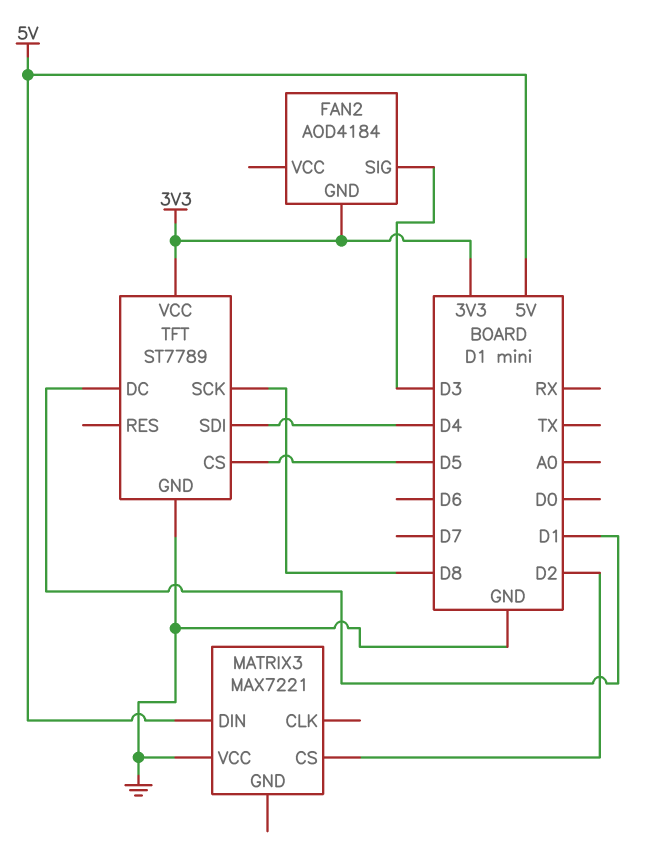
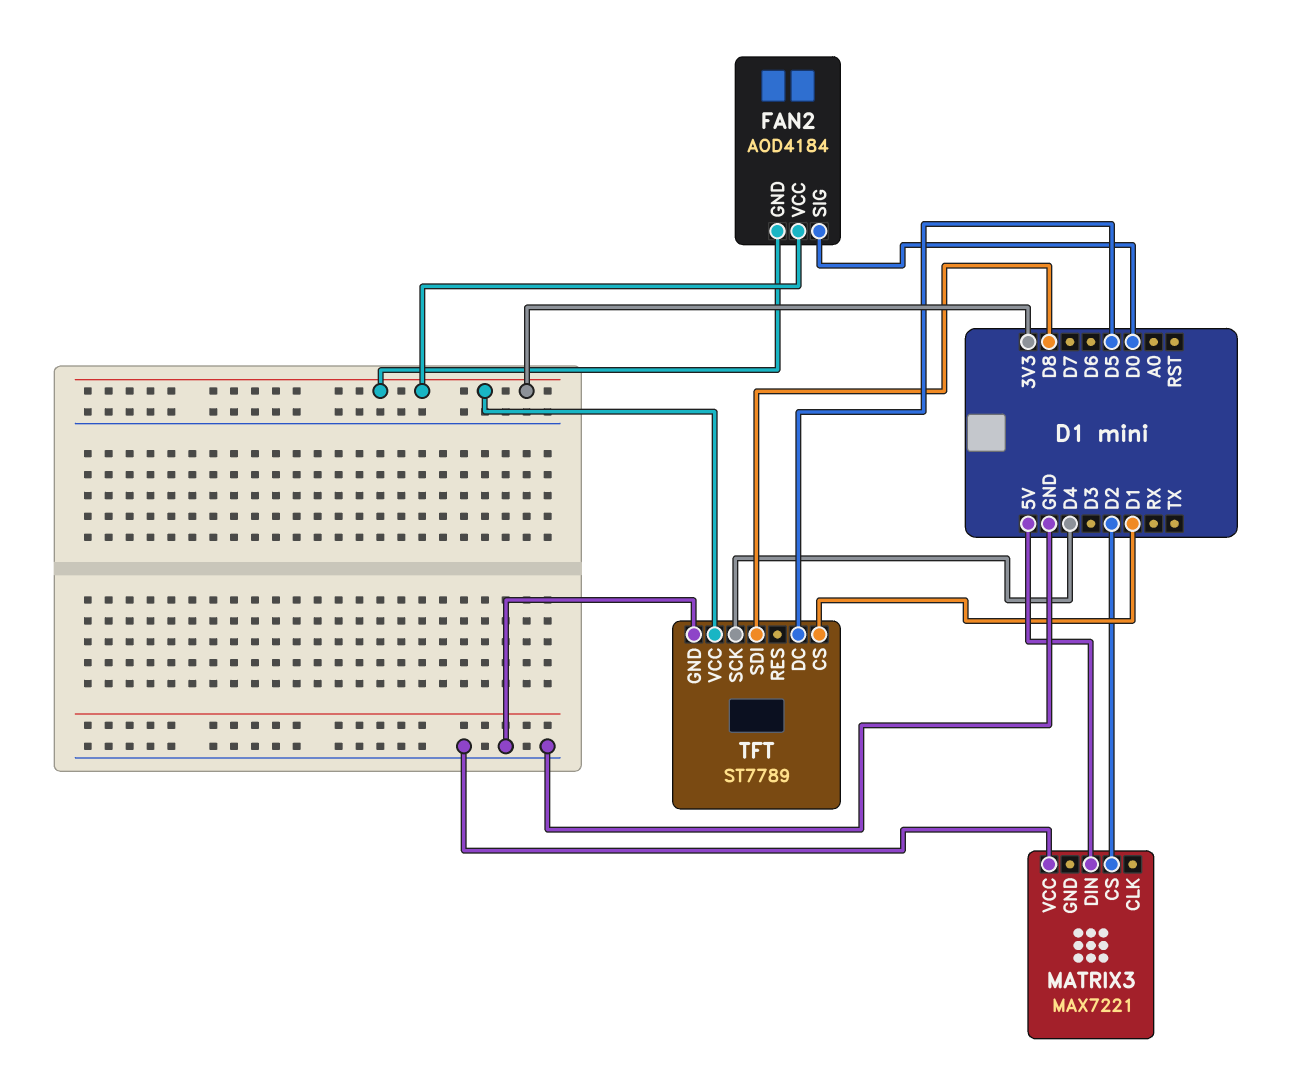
FAN2 pin SIG: D3 -> D0
FAN2 pin VCC: none -> 3V3
TFT pin CS: D5 -> D1
TFT pin DC: D1 -> D5
TFT pin SCK: D8 -> D4
TFT pin SDI: D4 -> D8

